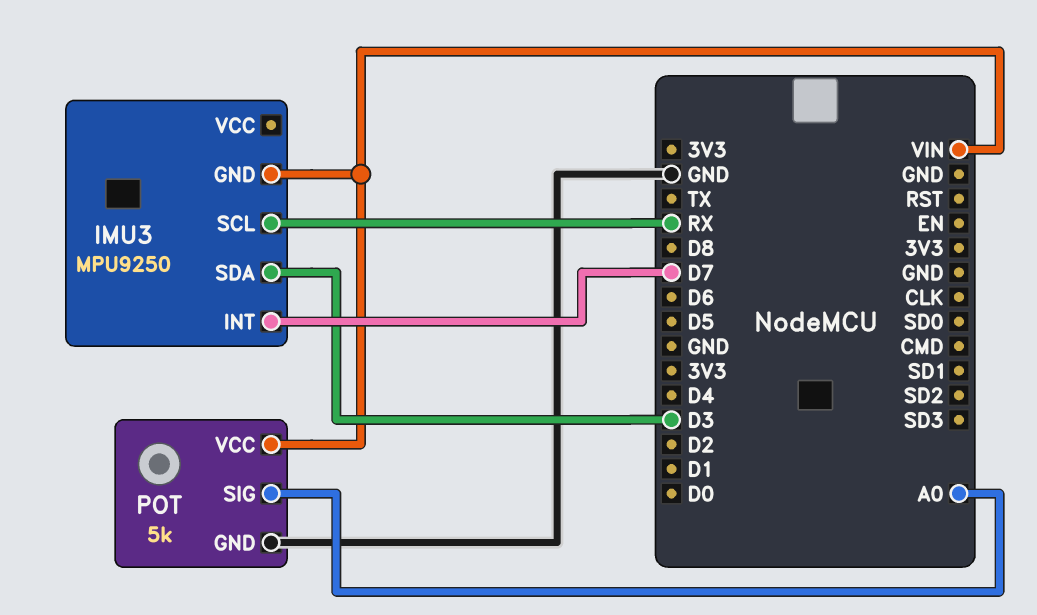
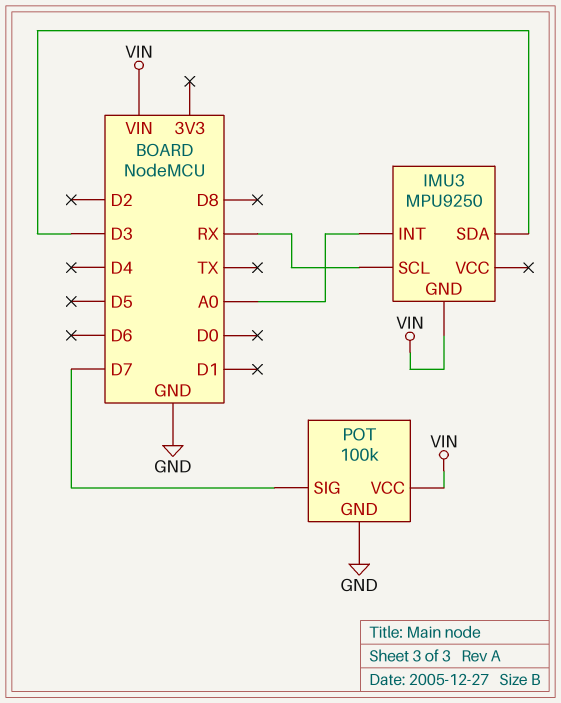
IMU3 pin INT: D7 -> A0
POT: 5k -> 100k
POT pin SIG: A0 -> D7

